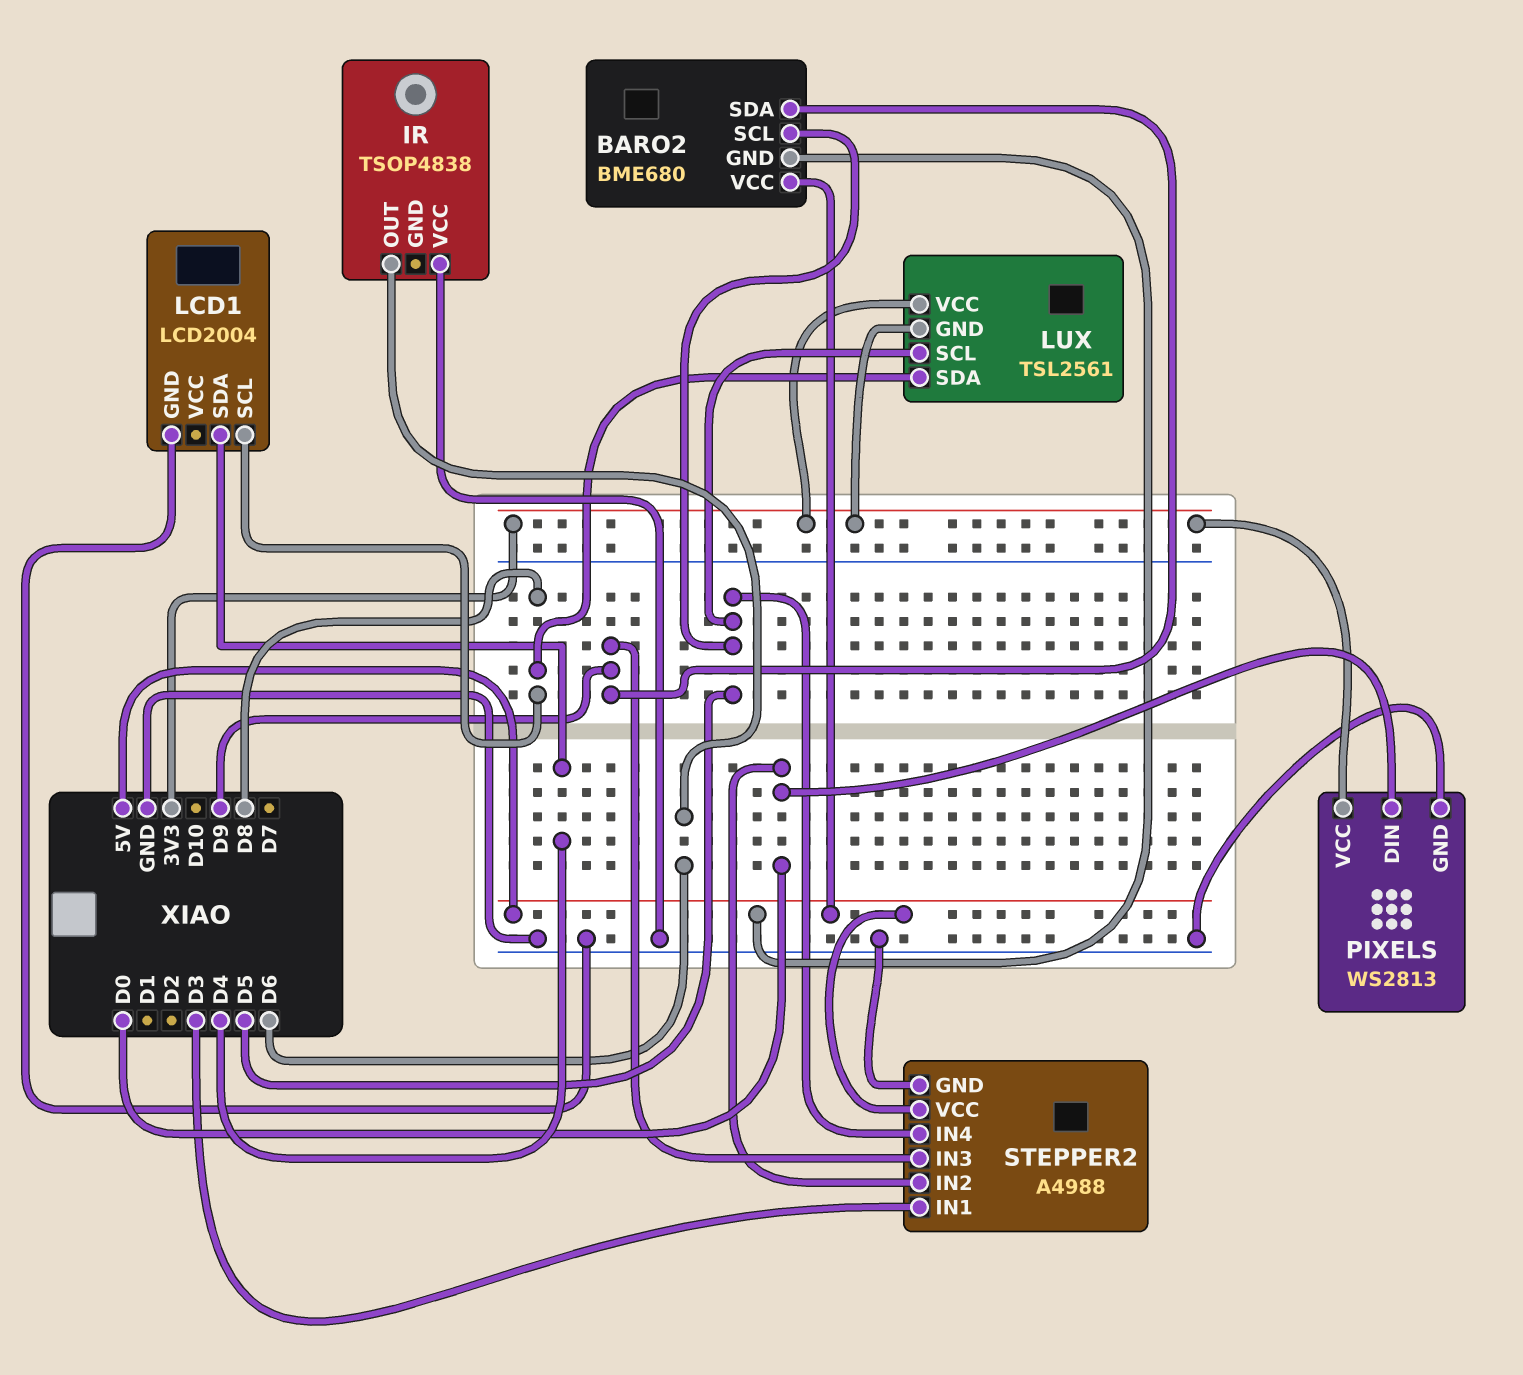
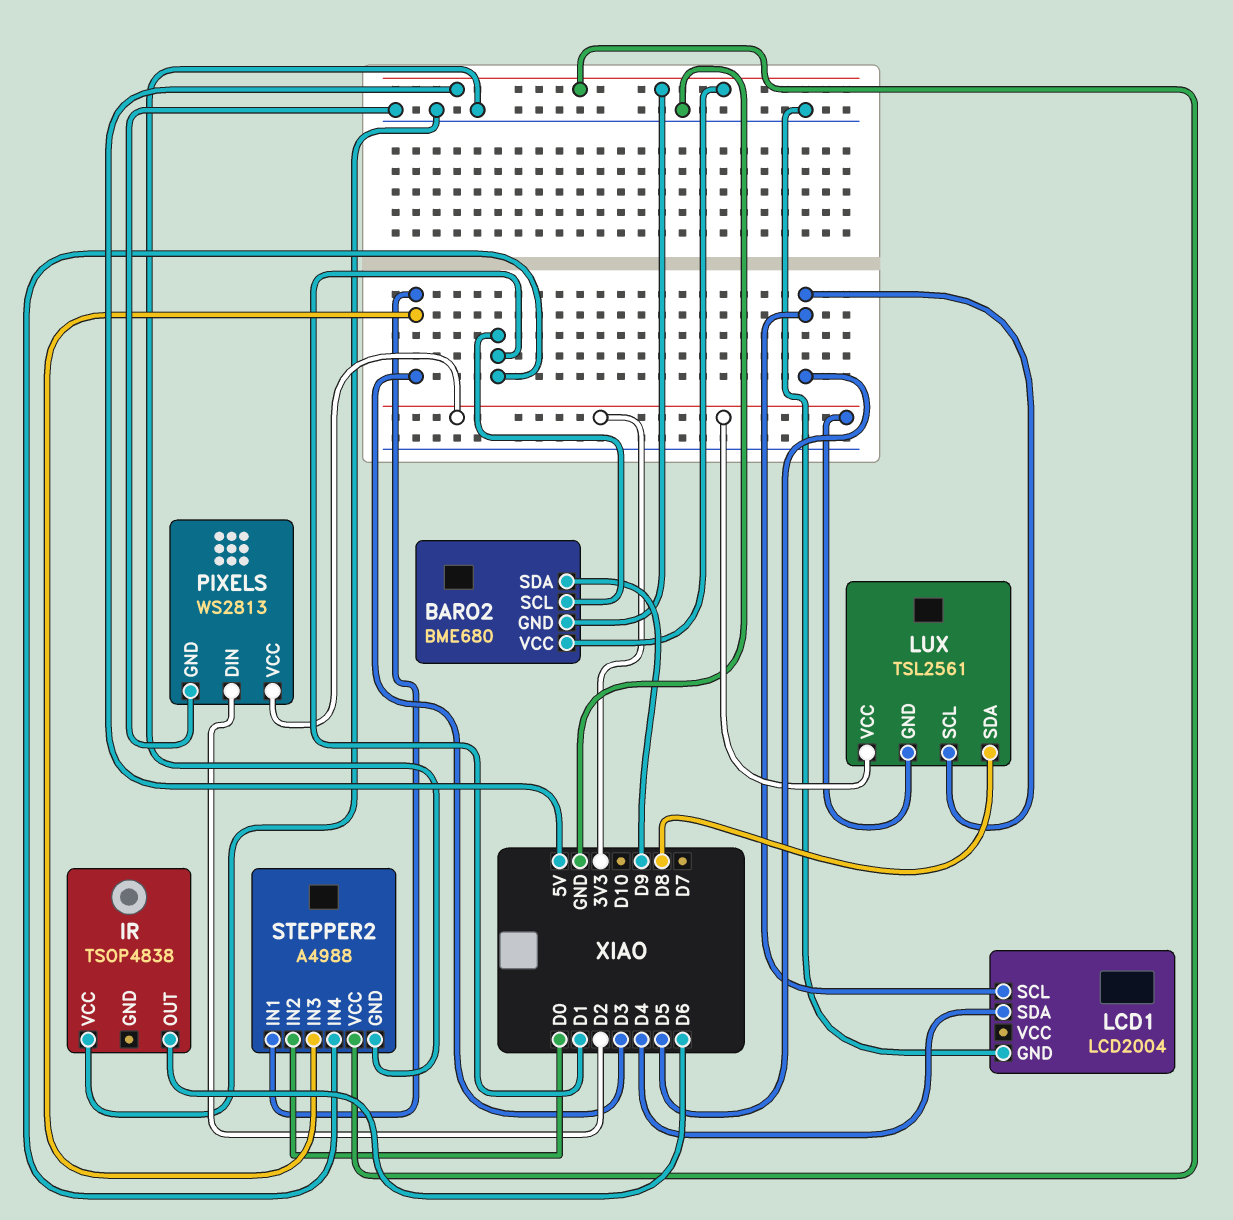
BARO2 pin SCL: D5 -> D1
LCD1 pin SCL: D8 -> D5
PIXELS pin DIN: D0 -> D2
STEPPER2 pin IN3: D9 -> D3
STEPPER2 pin IN4: D5 -> D1

